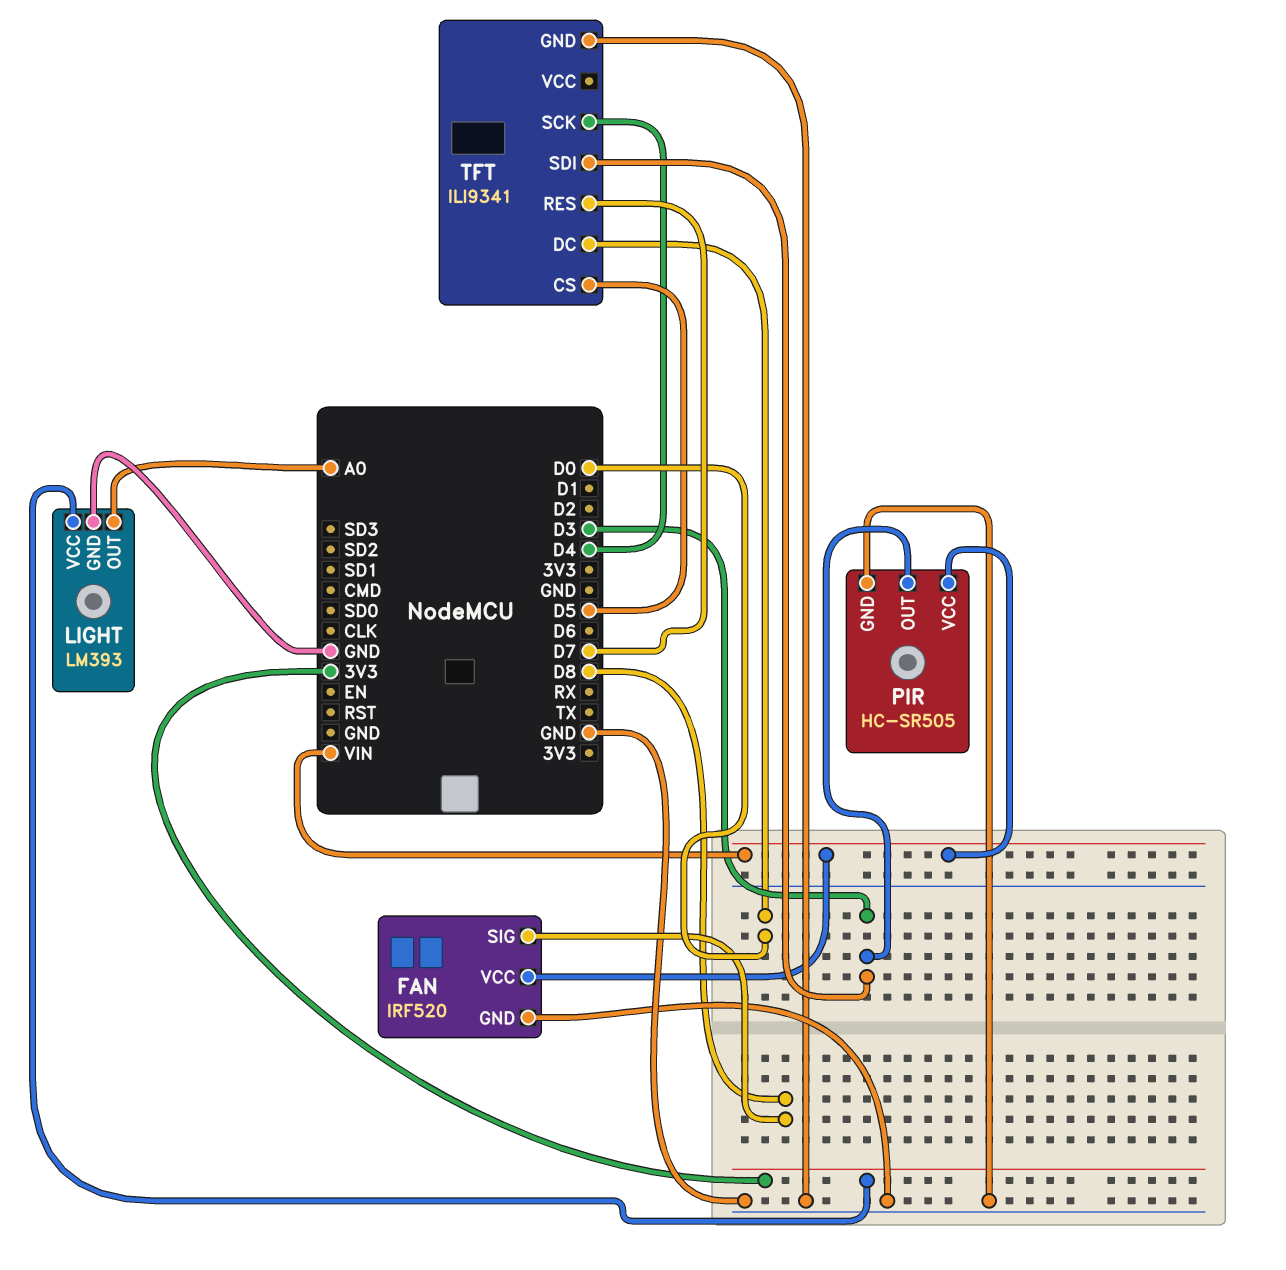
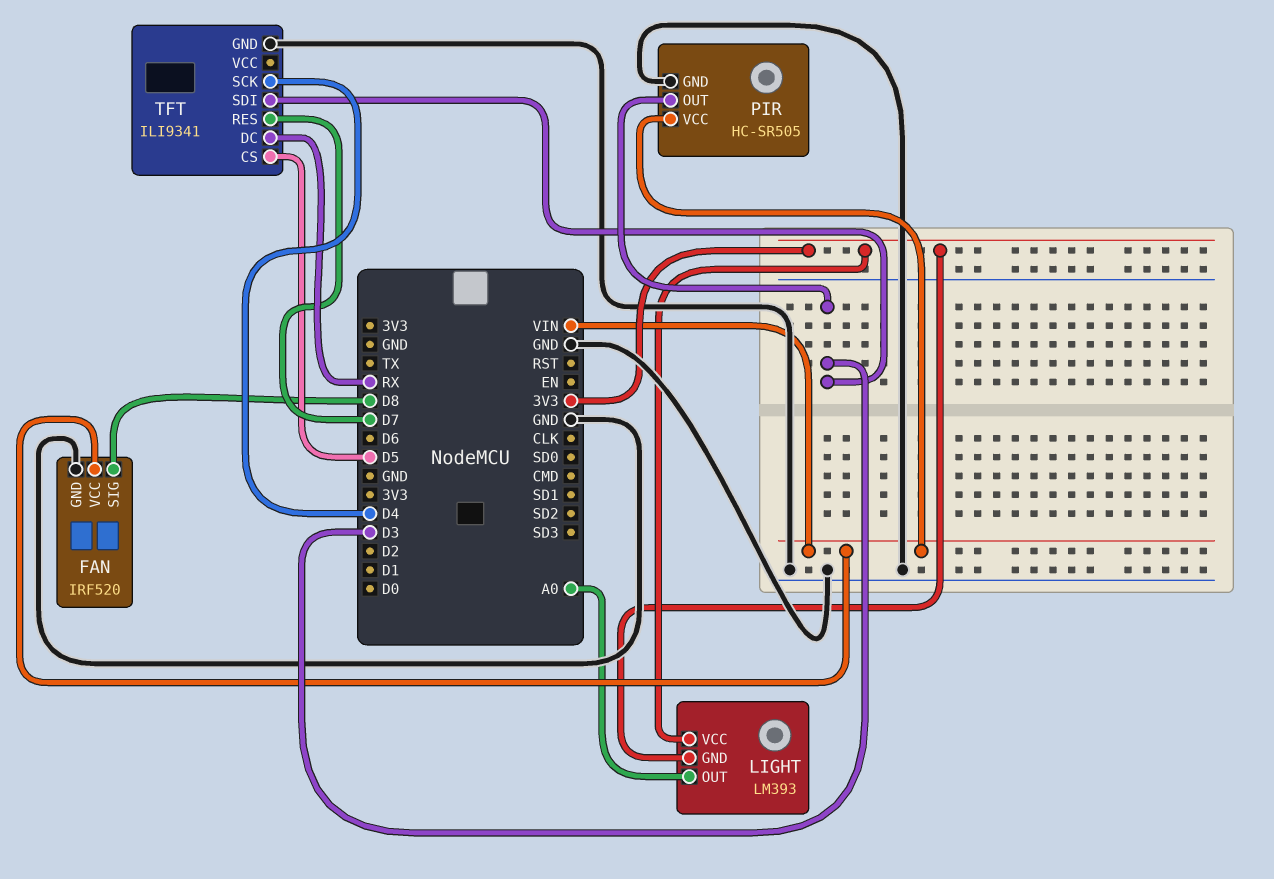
LIGHT pin GND: GND -> 3V3
TFT pin DC: D0 -> RX

